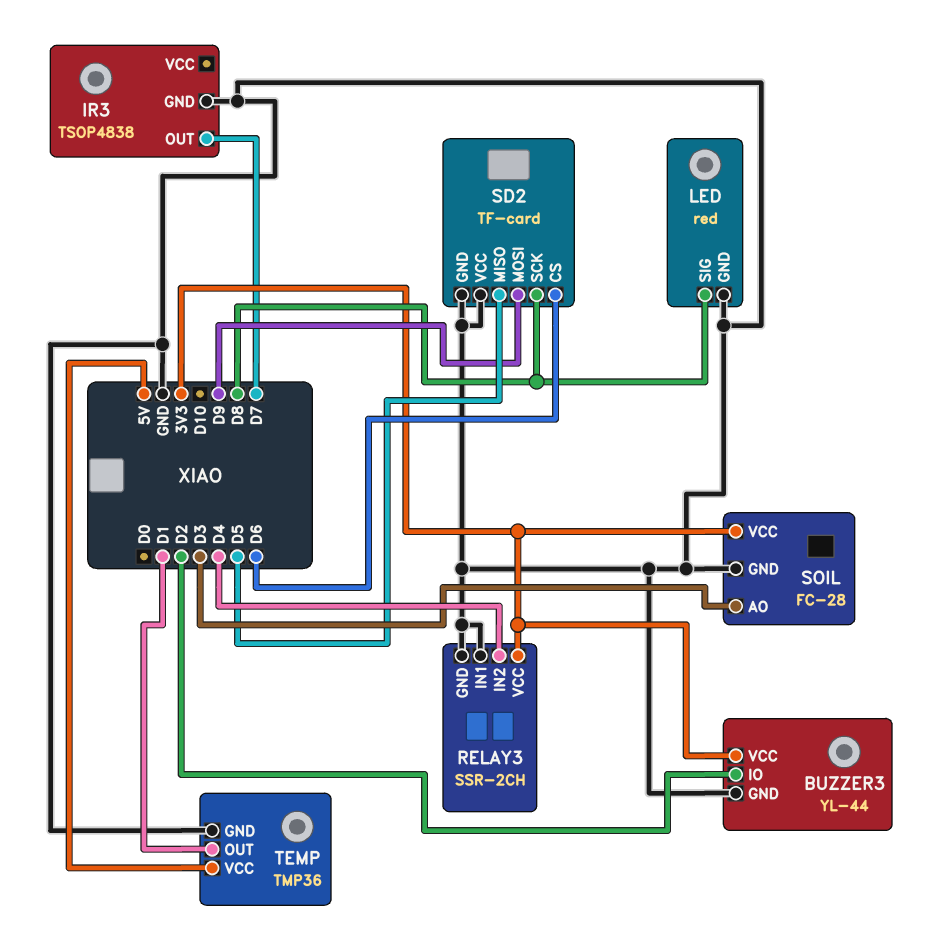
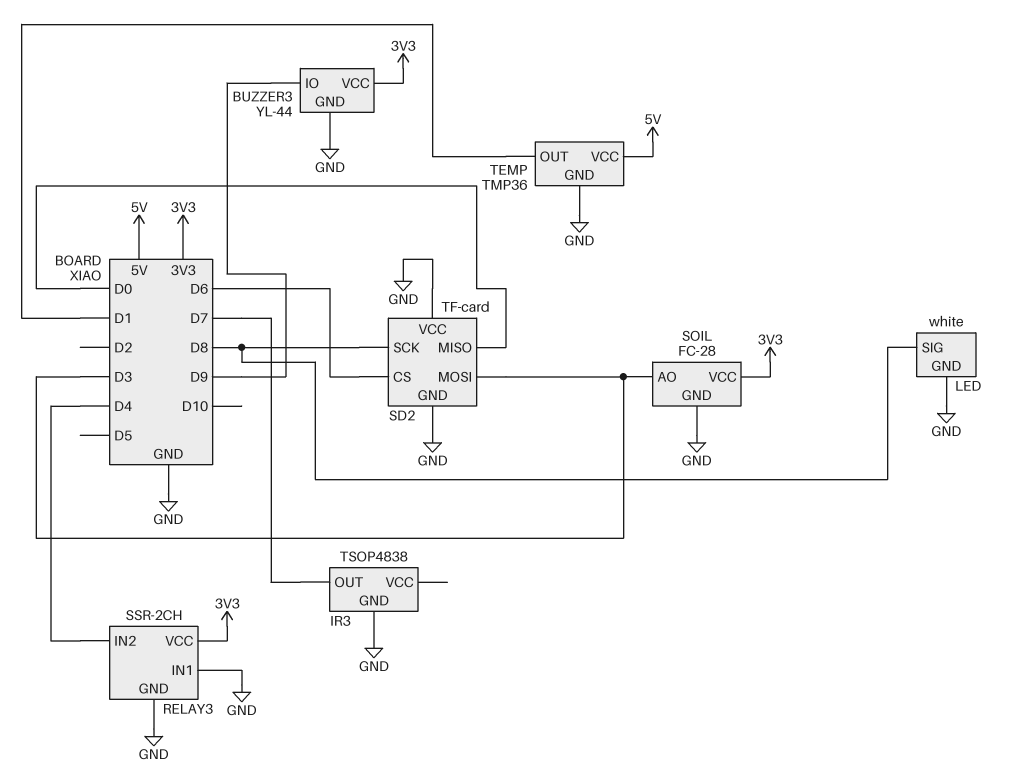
BUZZER3 pin IO: D2 -> D9
LED: red -> white
SD2 pin MISO: D5 -> D0
SD2 pin MOSI: D9 -> D3

